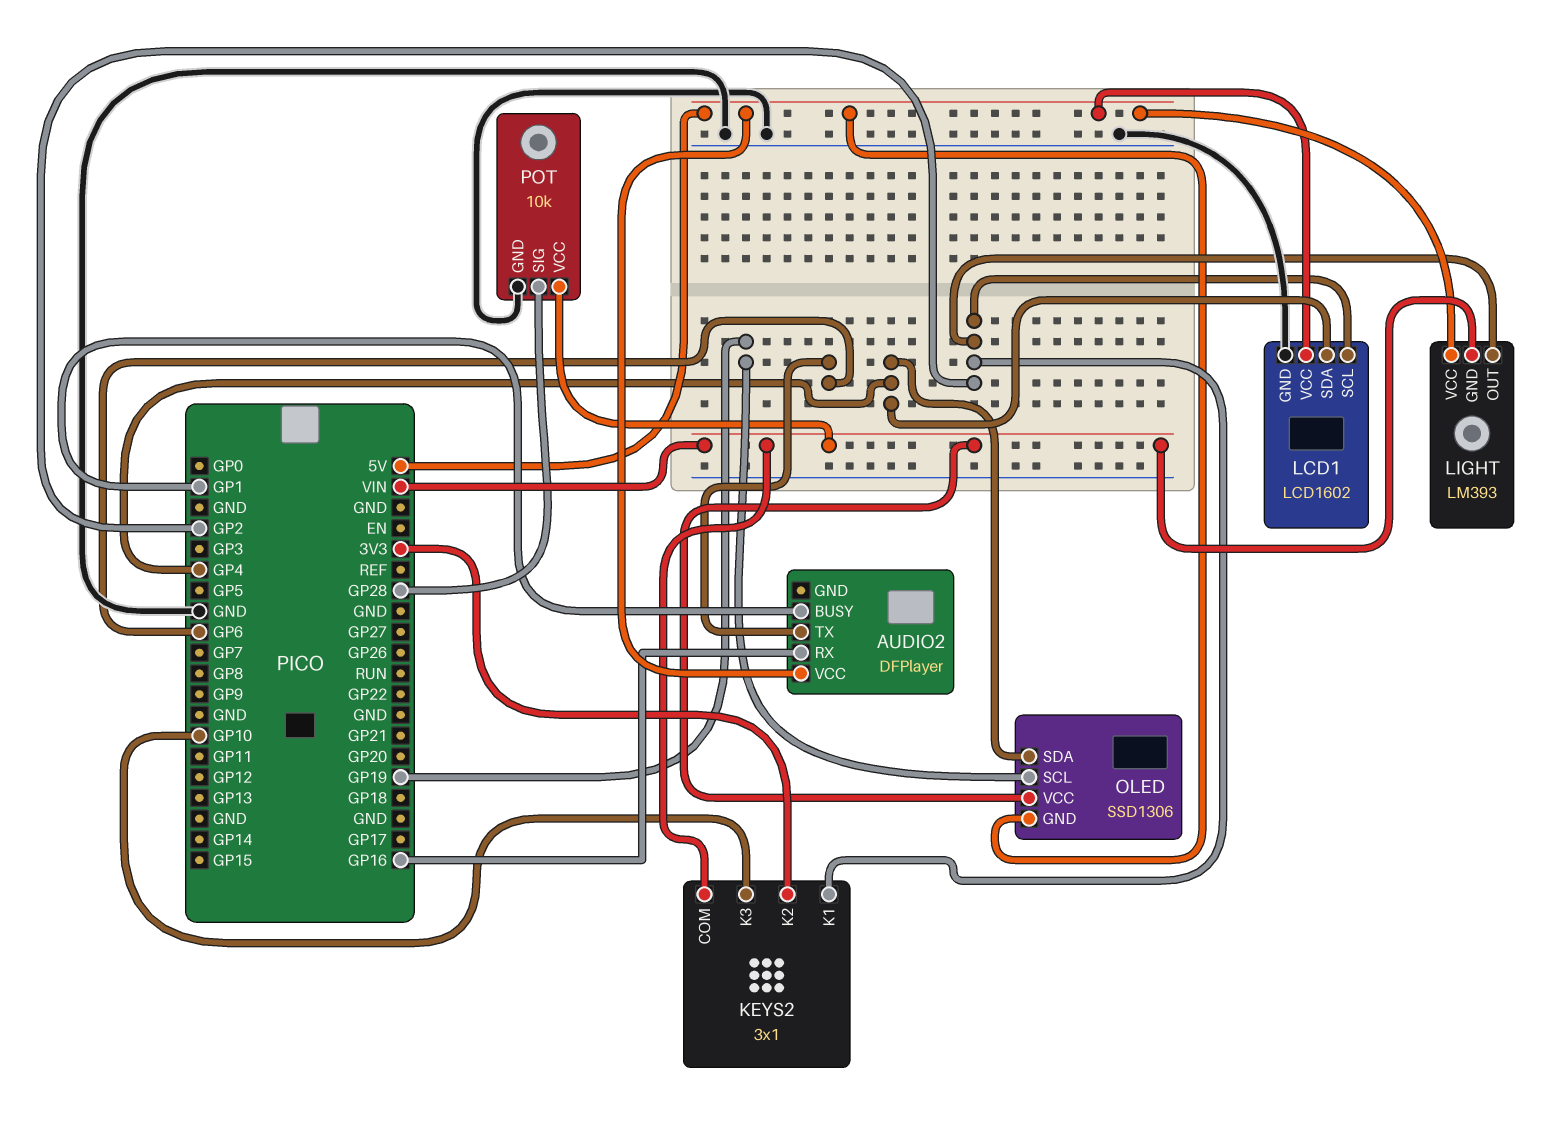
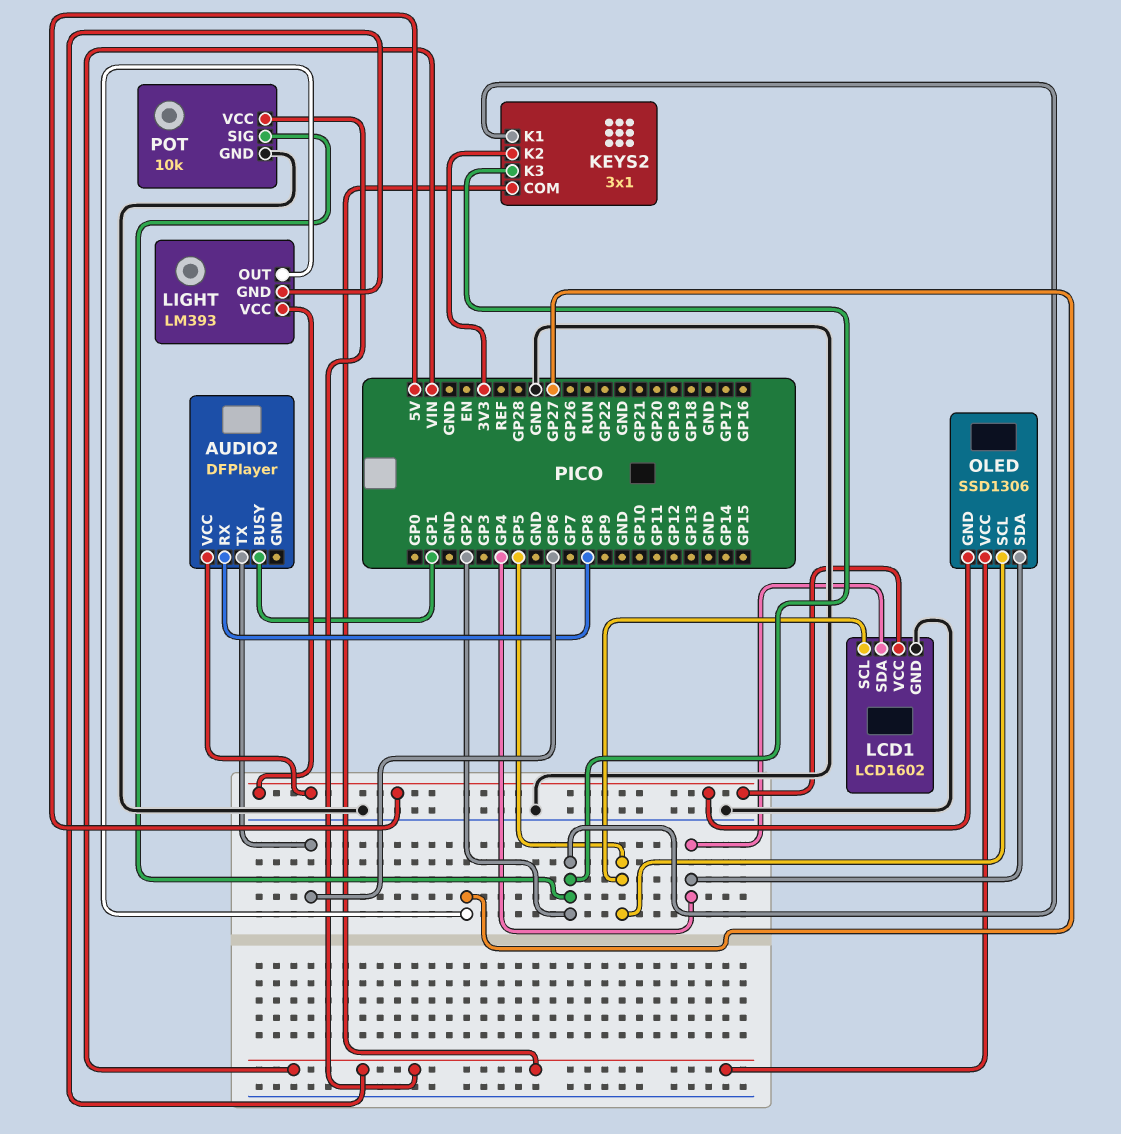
AUDIO2 pin RX: GP16 -> GP8
KEYS2 pin K3: GP10 -> GP2
LCD1 pin SCL: GP2 -> GP5
LIGHT pin OUT: GP2 -> GP27
OLED pin SCL: GP19 -> GP5
POT pin SIG: GP28 -> GP2

